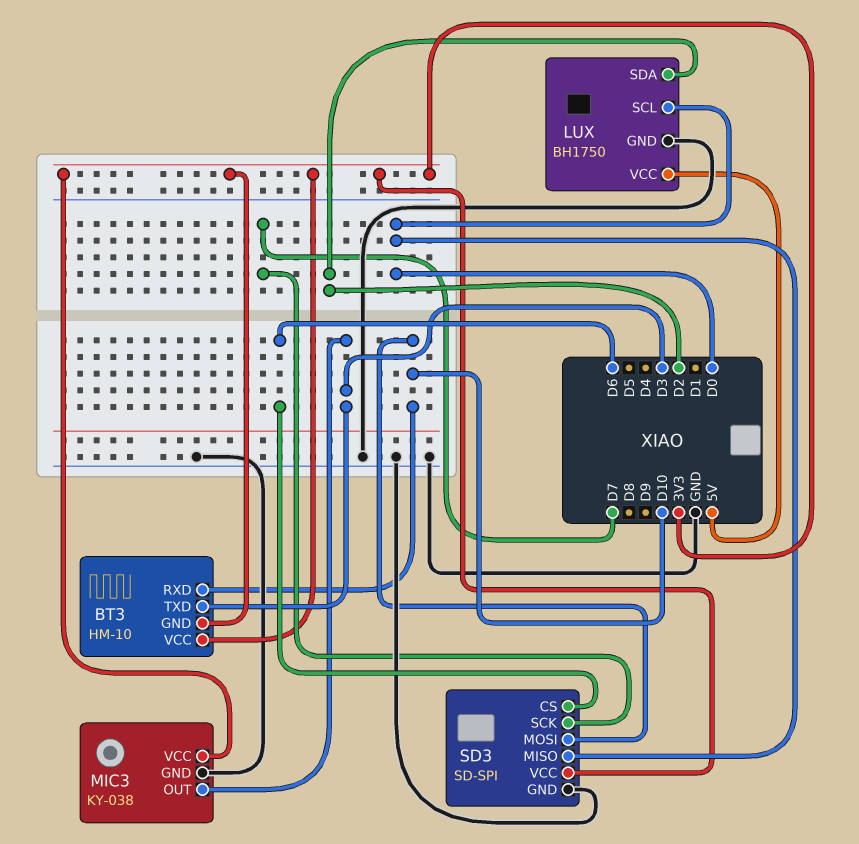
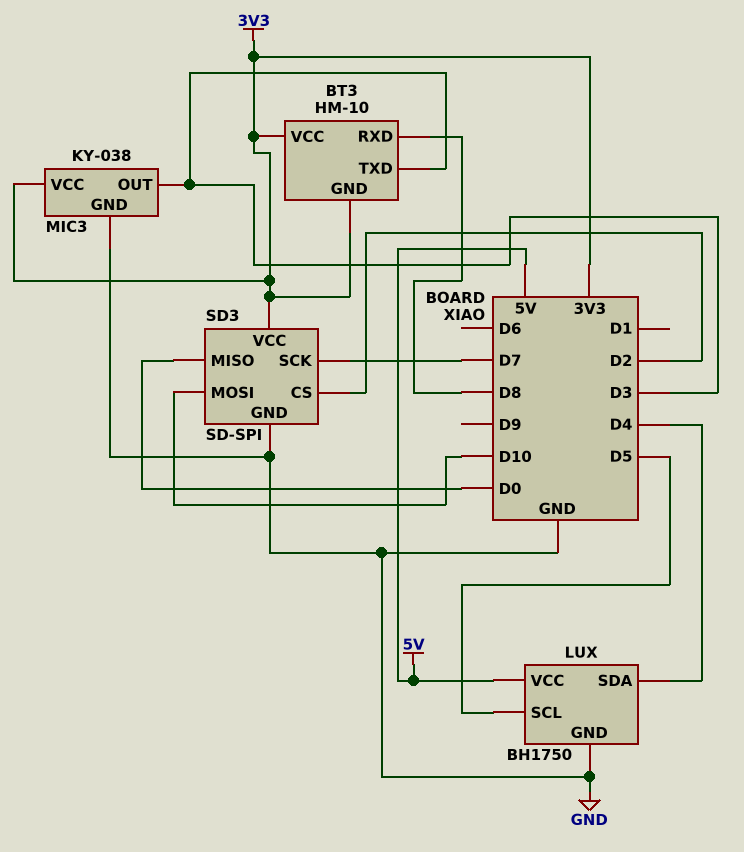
BT3 pin RXD: D10 -> D8
LUX pin SCL: D0 -> D5
LUX pin SDA: D2 -> D4
SD3 pin CS: D6 -> D2

